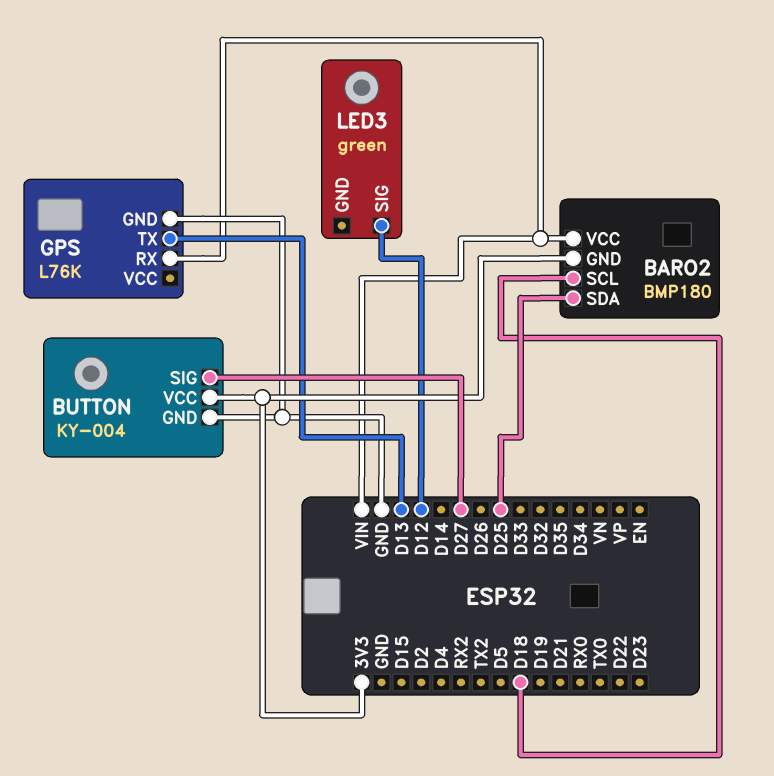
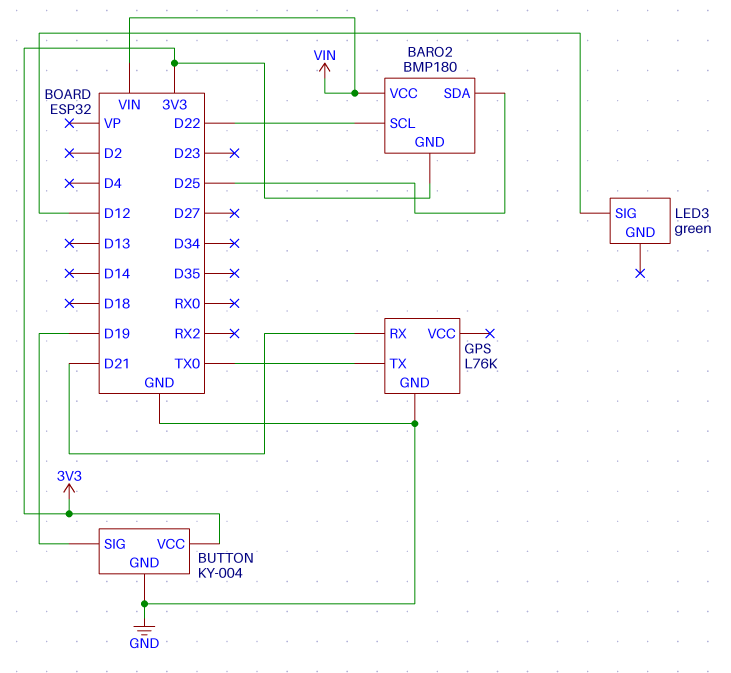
BARO2 pin SCL: D18 -> D22
BUTTON pin SIG: D27 -> D19
GPS pin RX: VIN -> D21
GPS pin TX: D13 -> TX0

